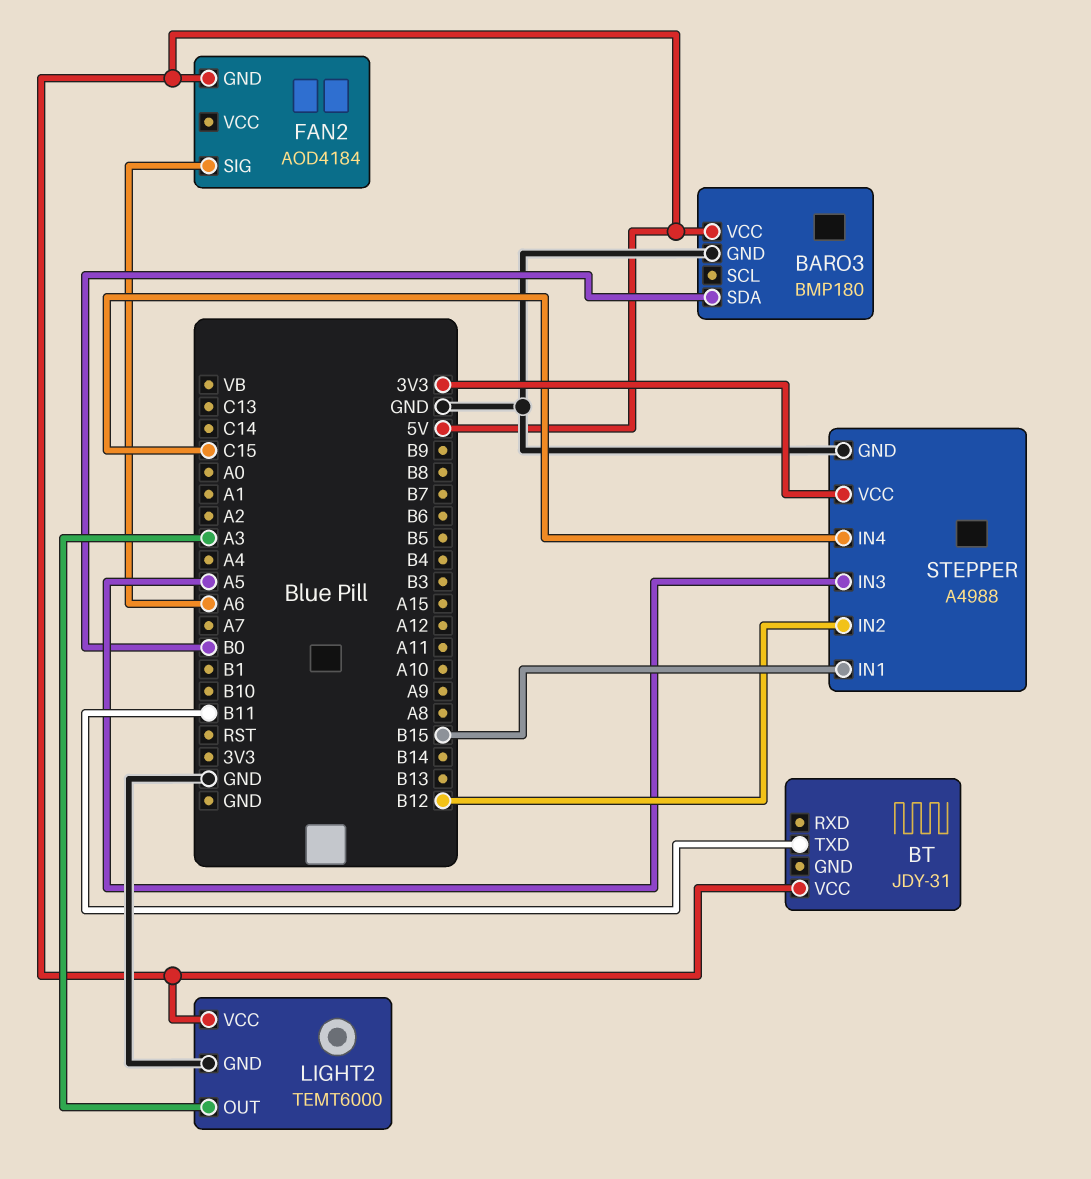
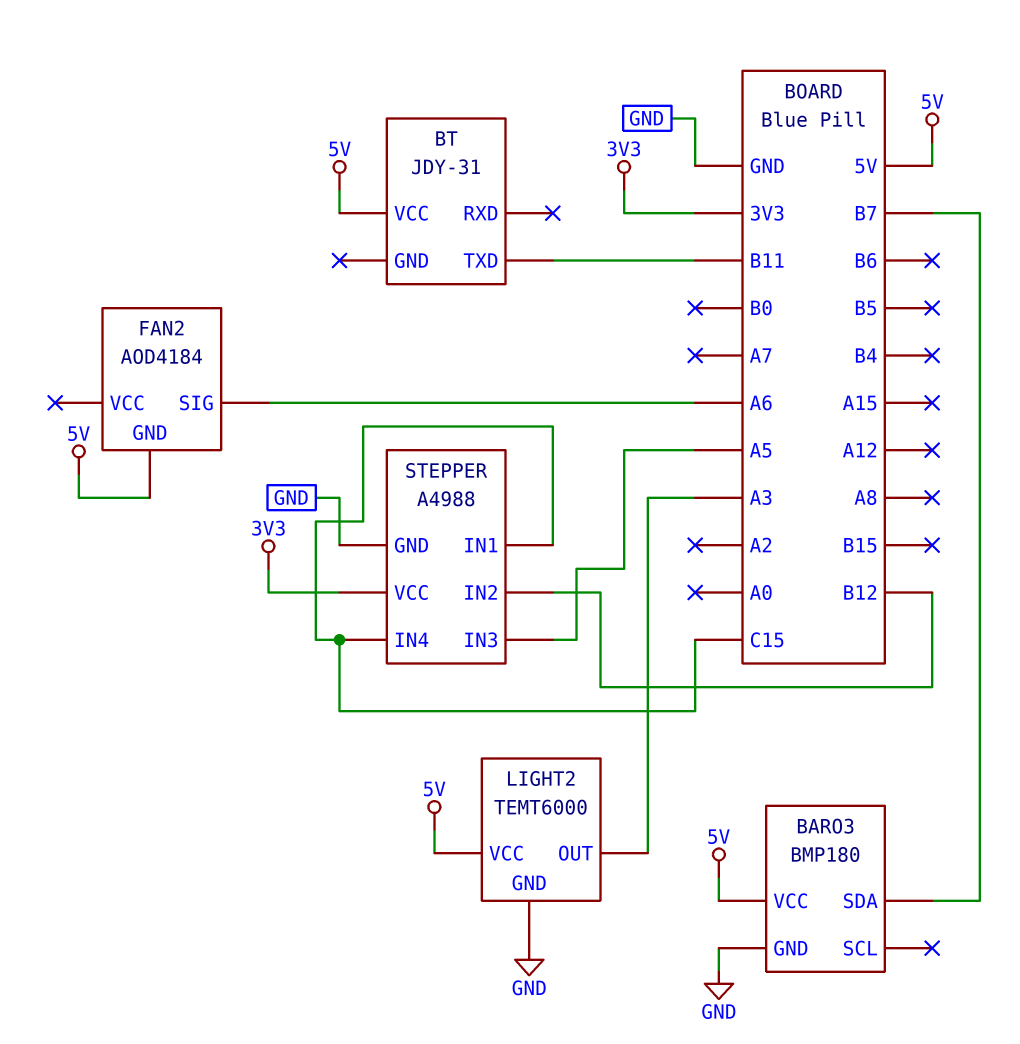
BARO3 pin SDA: B0 -> B7
STEPPER pin IN1: B15 -> C15

